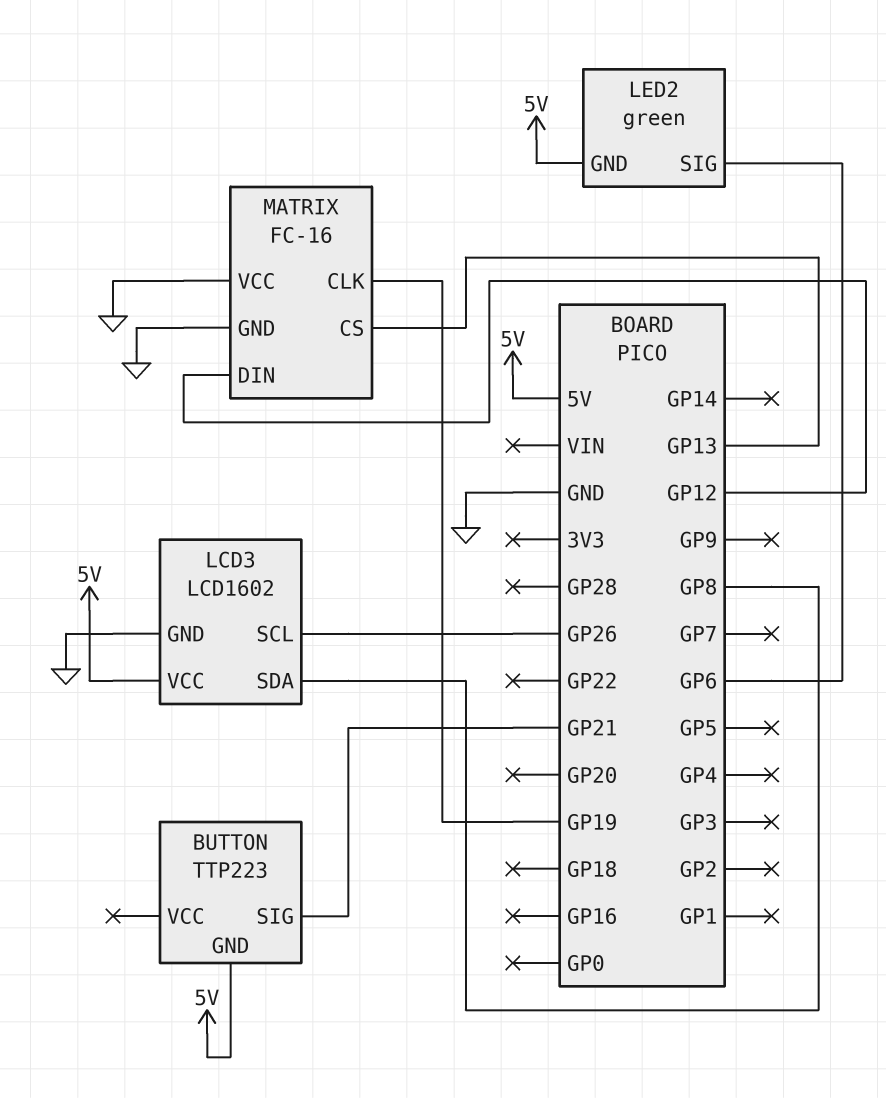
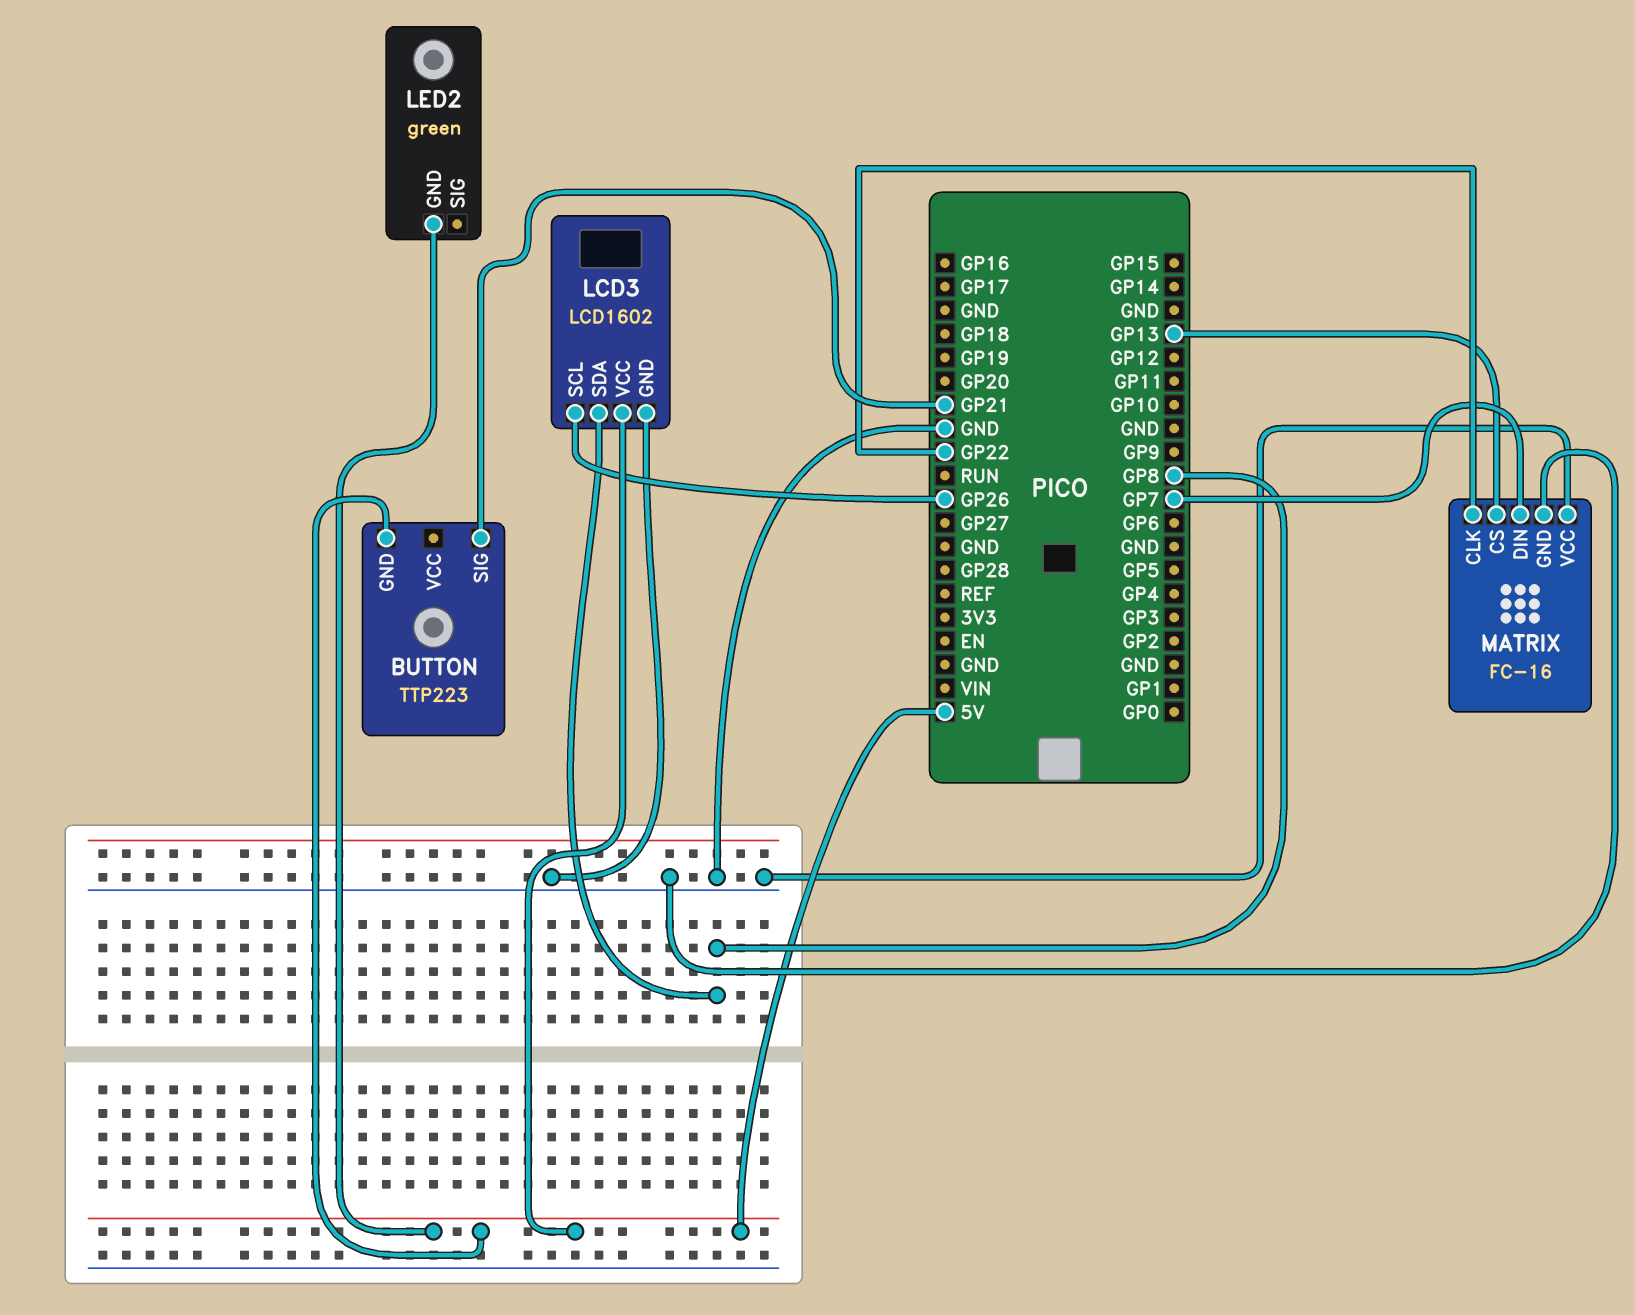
LED2 pin SIG: GP6 -> none
MATRIX pin CLK: GP19 -> GP22
MATRIX pin DIN: GP12 -> GP7

